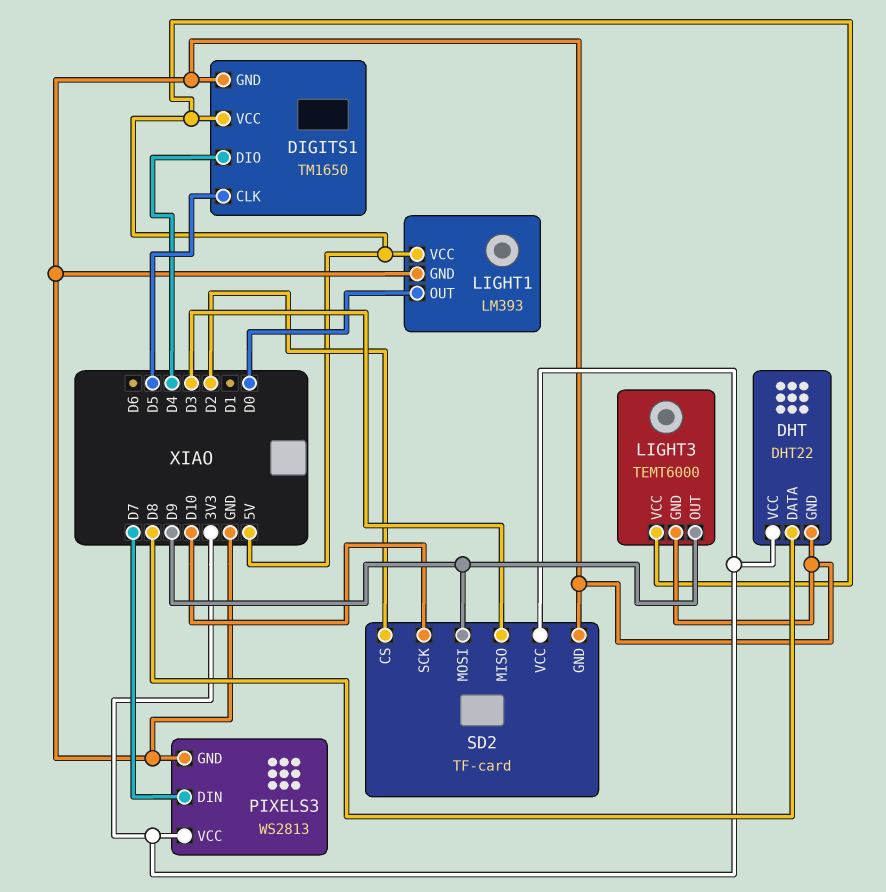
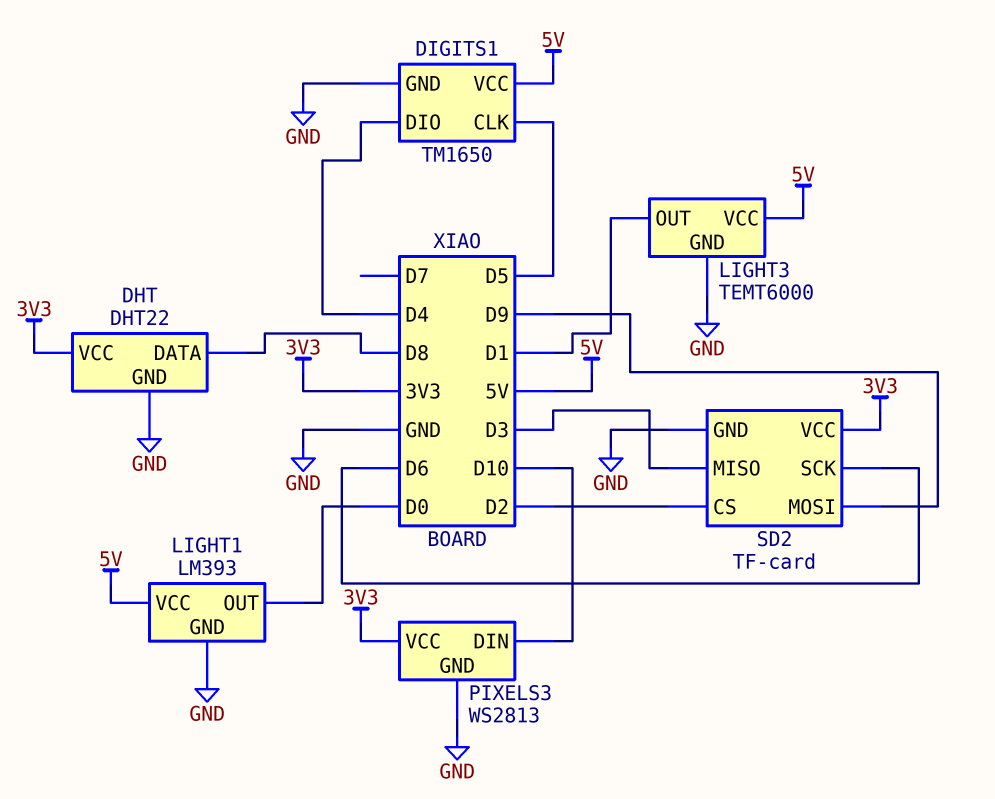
LIGHT3 pin OUT: D9 -> D1
PIXELS3 pin DIN: D7 -> D10
SD2 pin SCK: D10 -> D6

